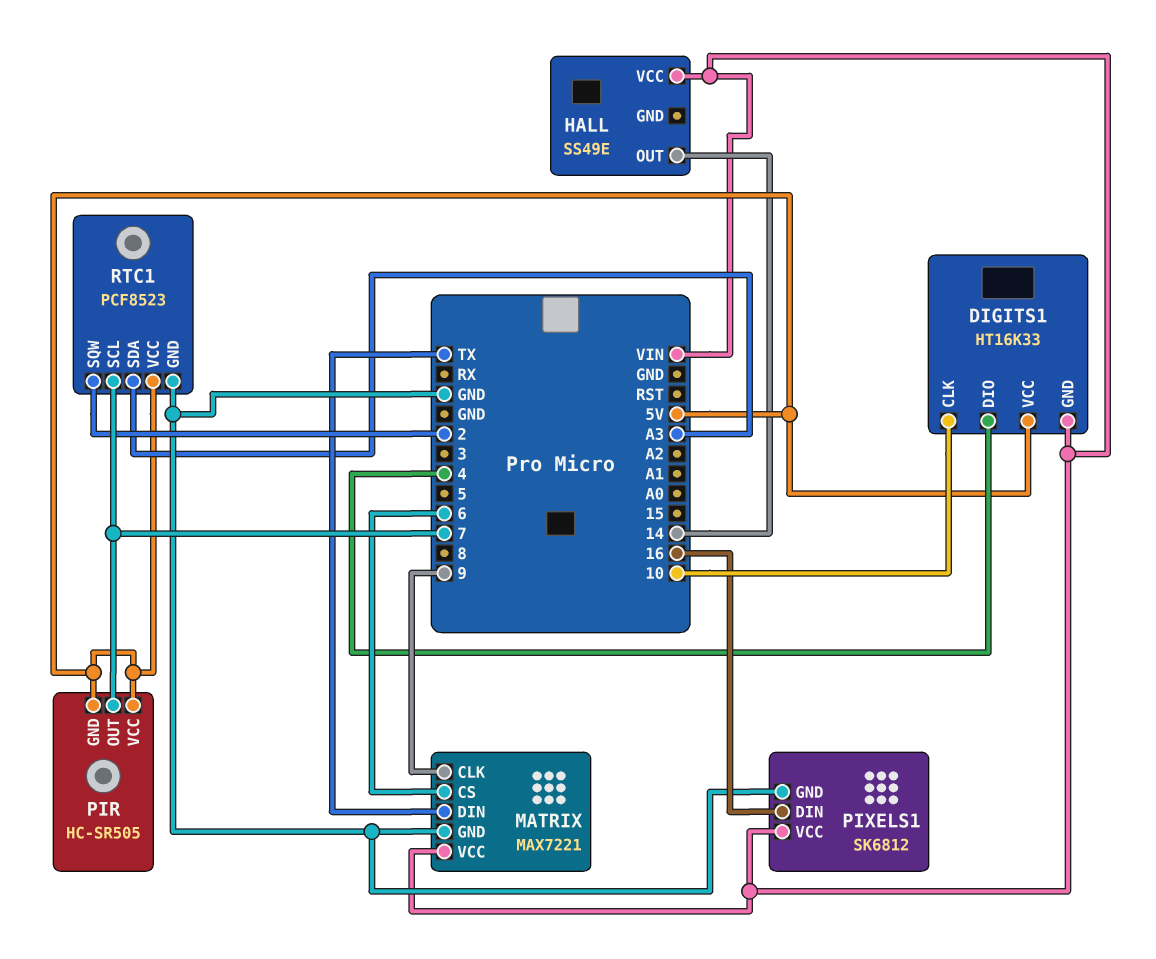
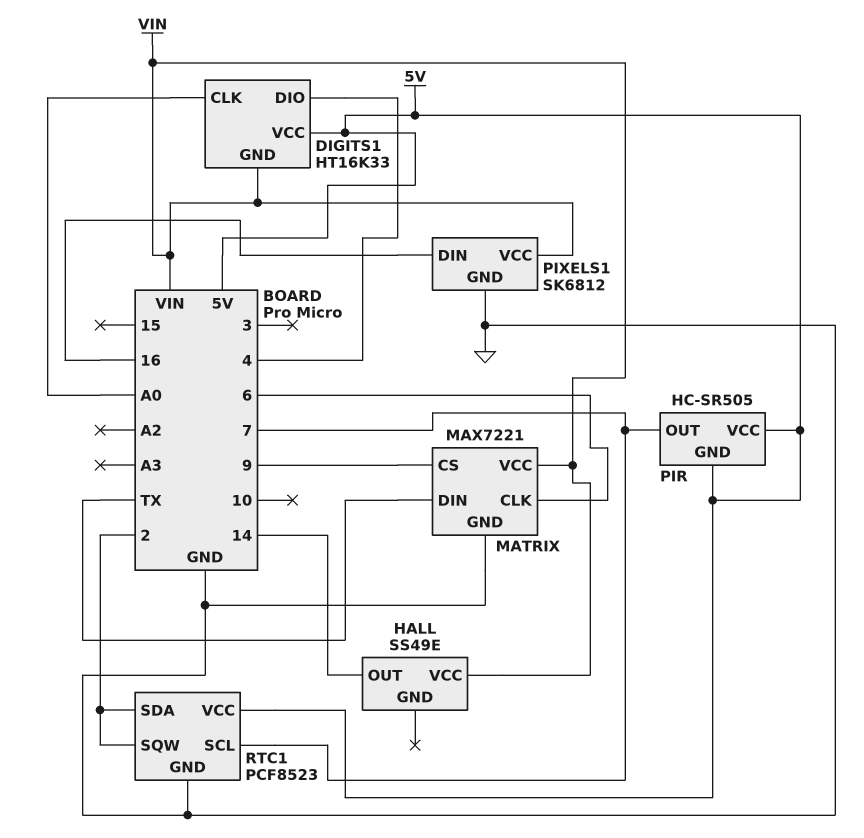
DIGITS1 pin CLK: 10 -> A0
MATRIX pin CLK: 9 -> 6
MATRIX pin CS: 6 -> 9
RTC1 pin SDA: A3 -> 2

